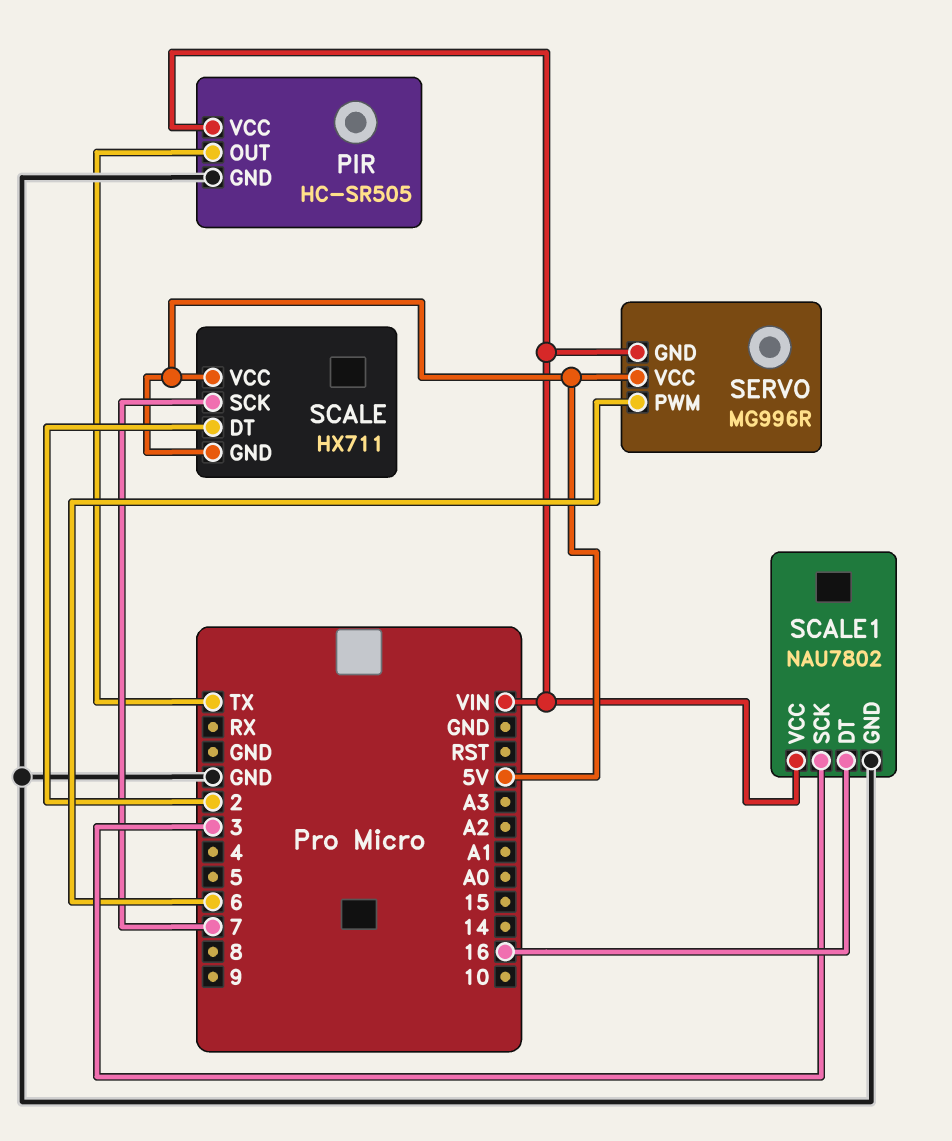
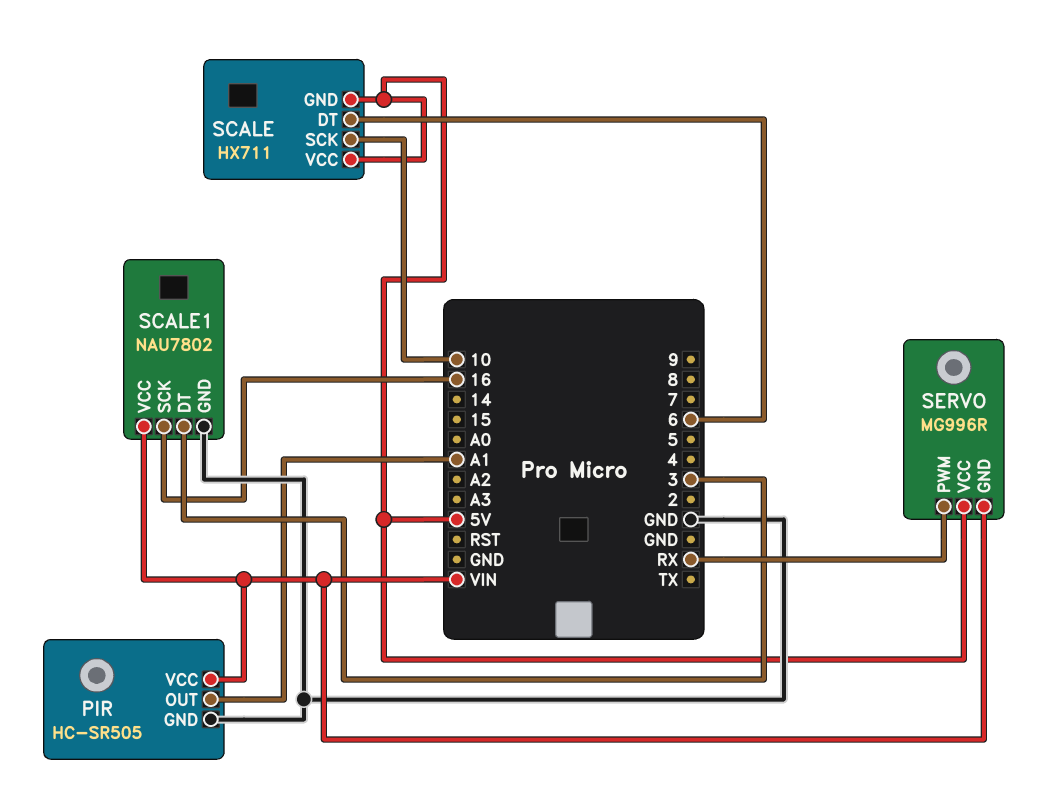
PIR pin OUT: TX -> A1
SCALE pin DT: 2 -> 6
SCALE pin SCK: 7 -> 10
SCALE1 pin DT: 16 -> 3
SCALE1 pin SCK: 3 -> 16
SERVO pin PWM: 6 -> RX

